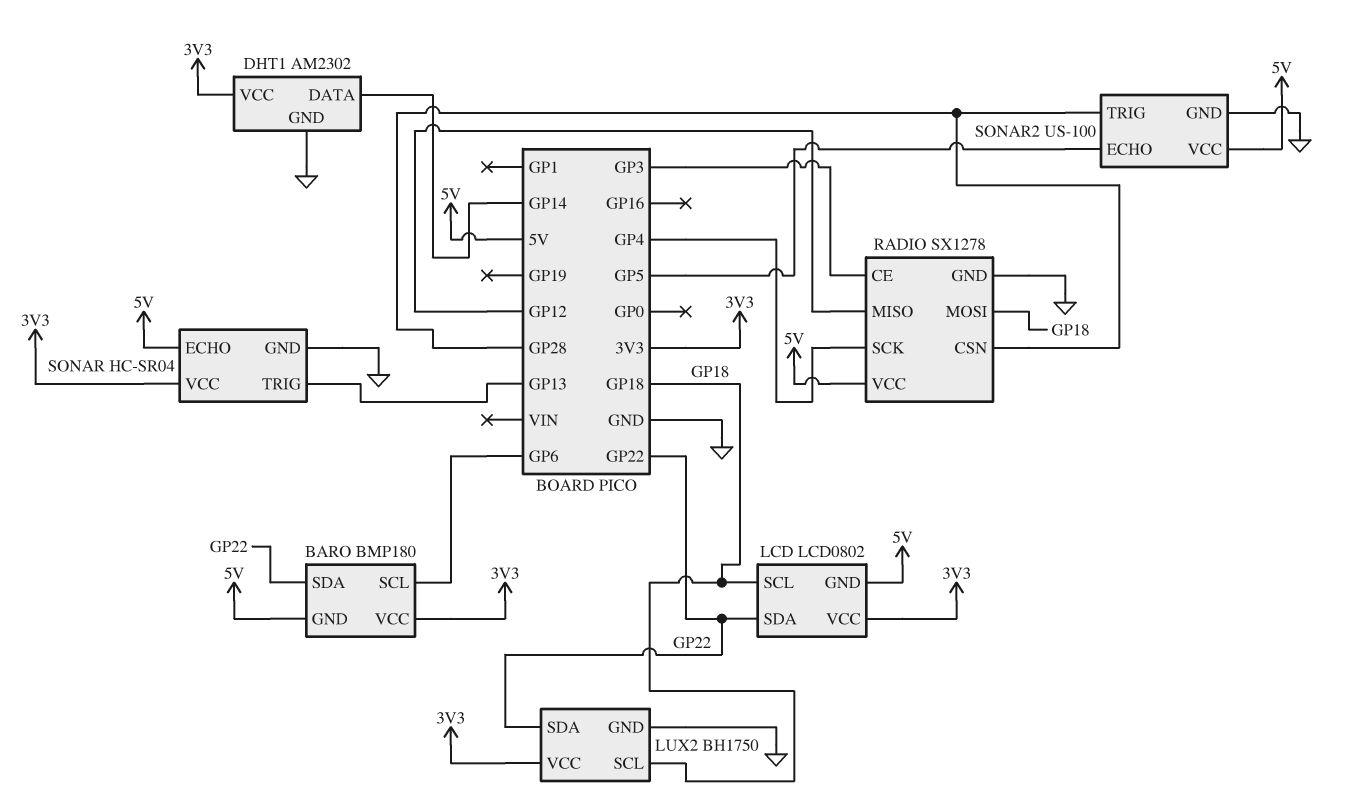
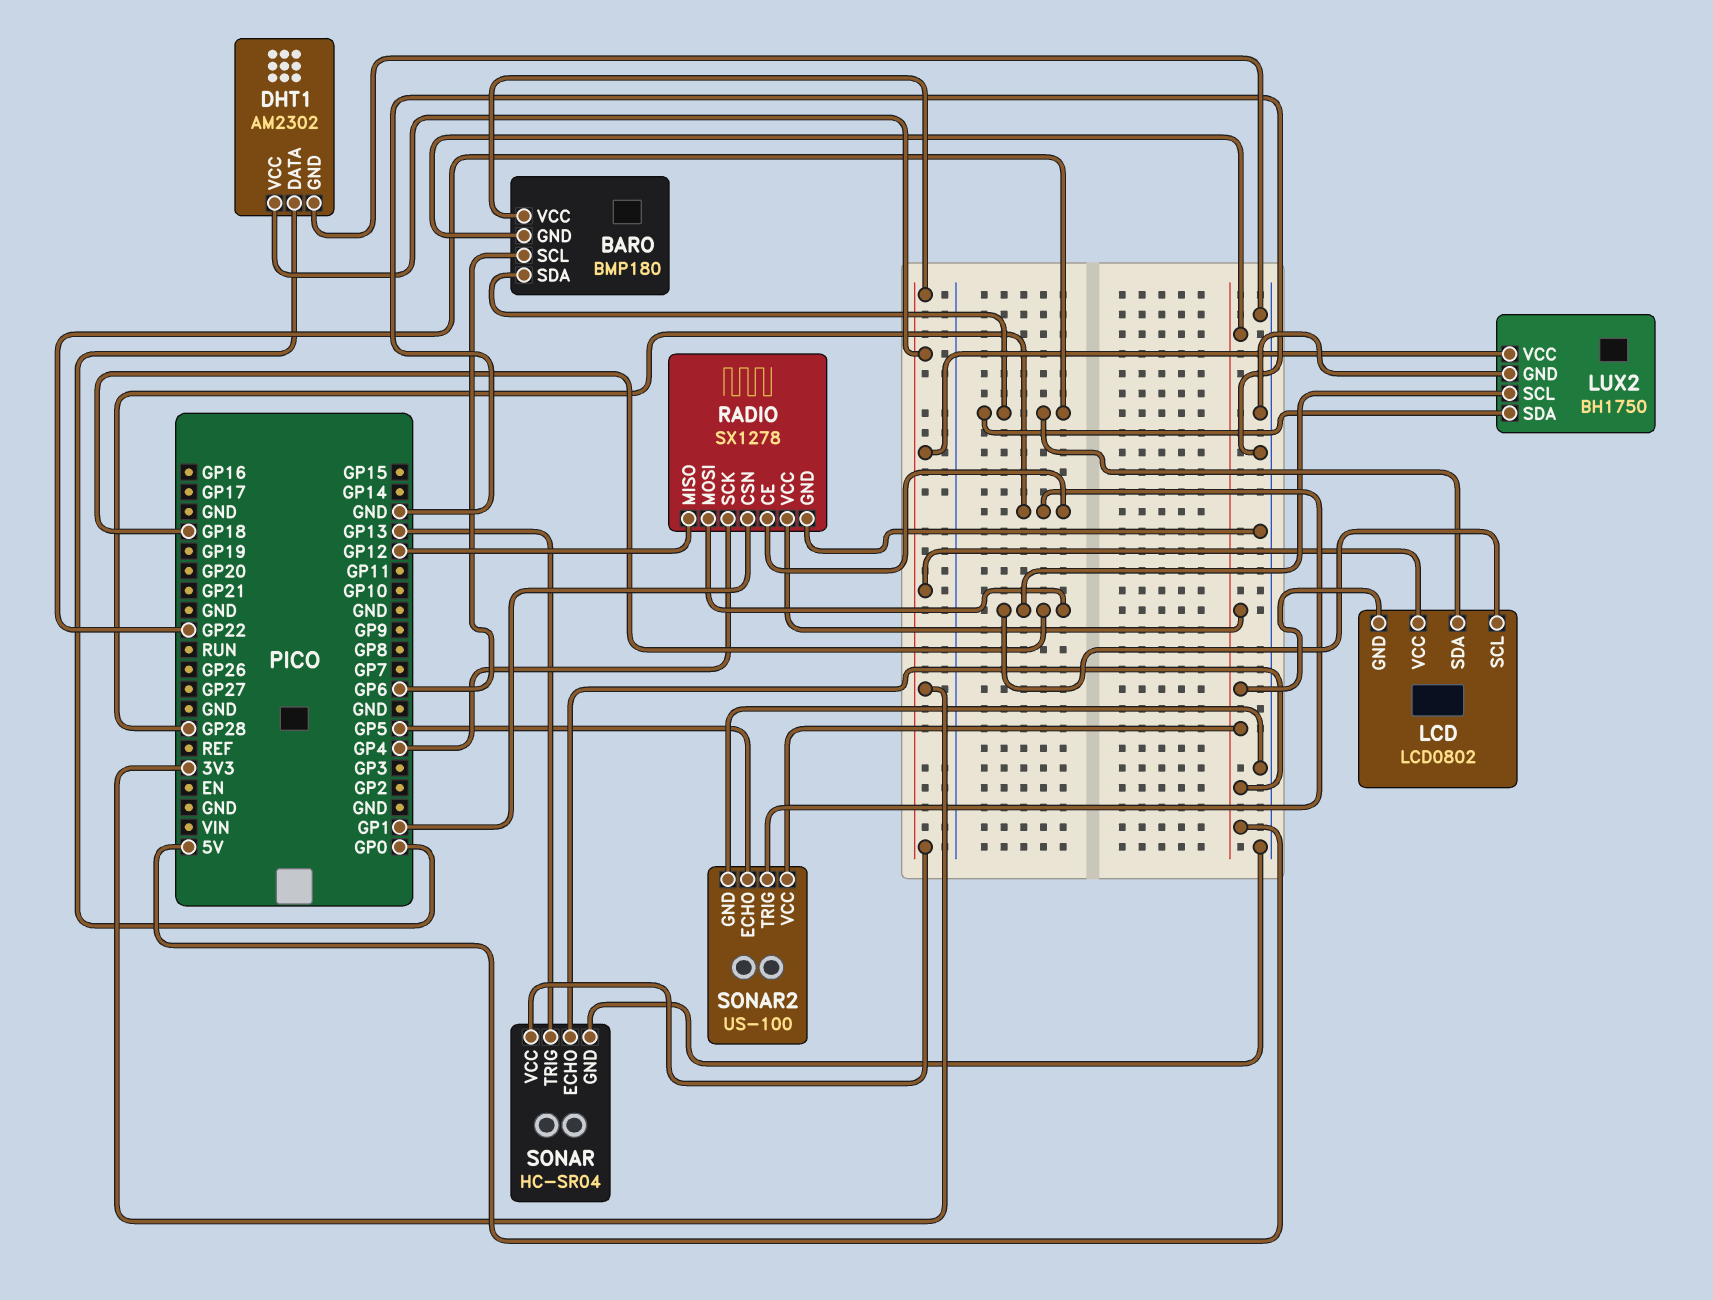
DHT1 pin DATA: GP14 -> GP0
RADIO pin CE: GP3 -> GP28
RADIO pin CSN: GP28 -> GP1

